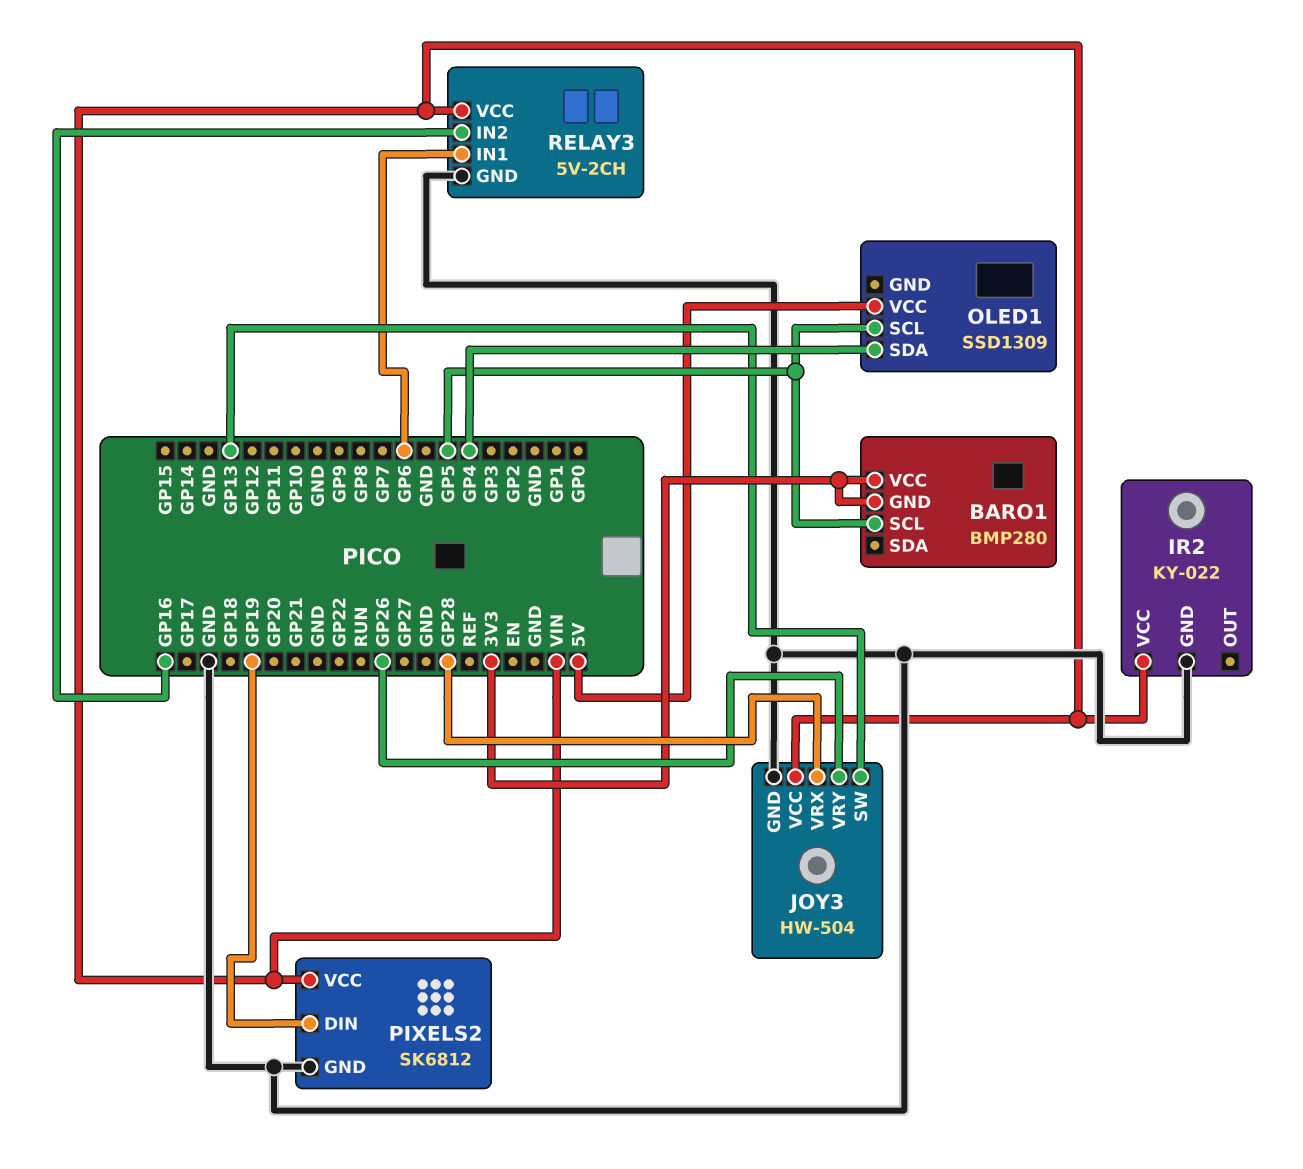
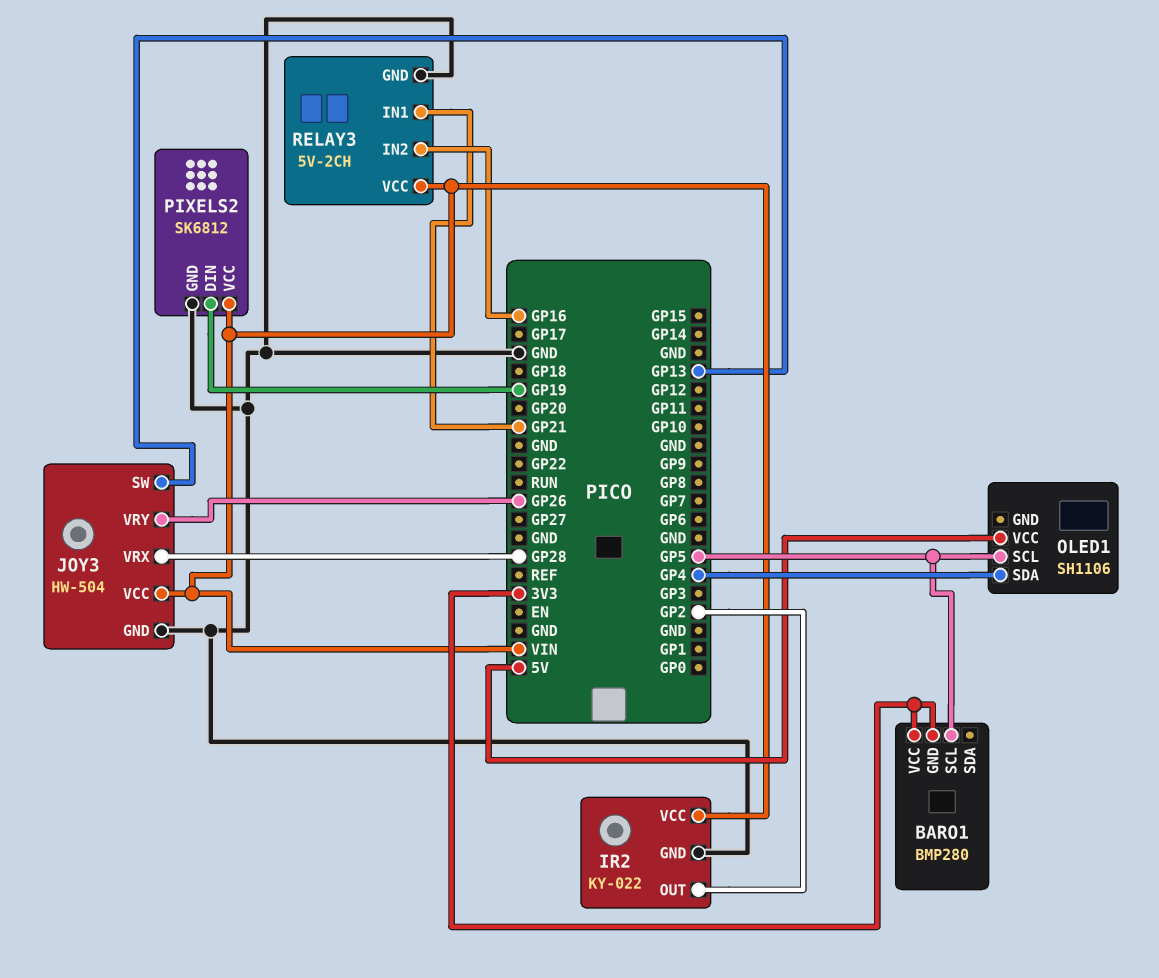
IR2 pin OUT: none -> GP2
OLED1: SSD1309 -> SH1106
RELAY3 pin IN1: GP6 -> GP21

